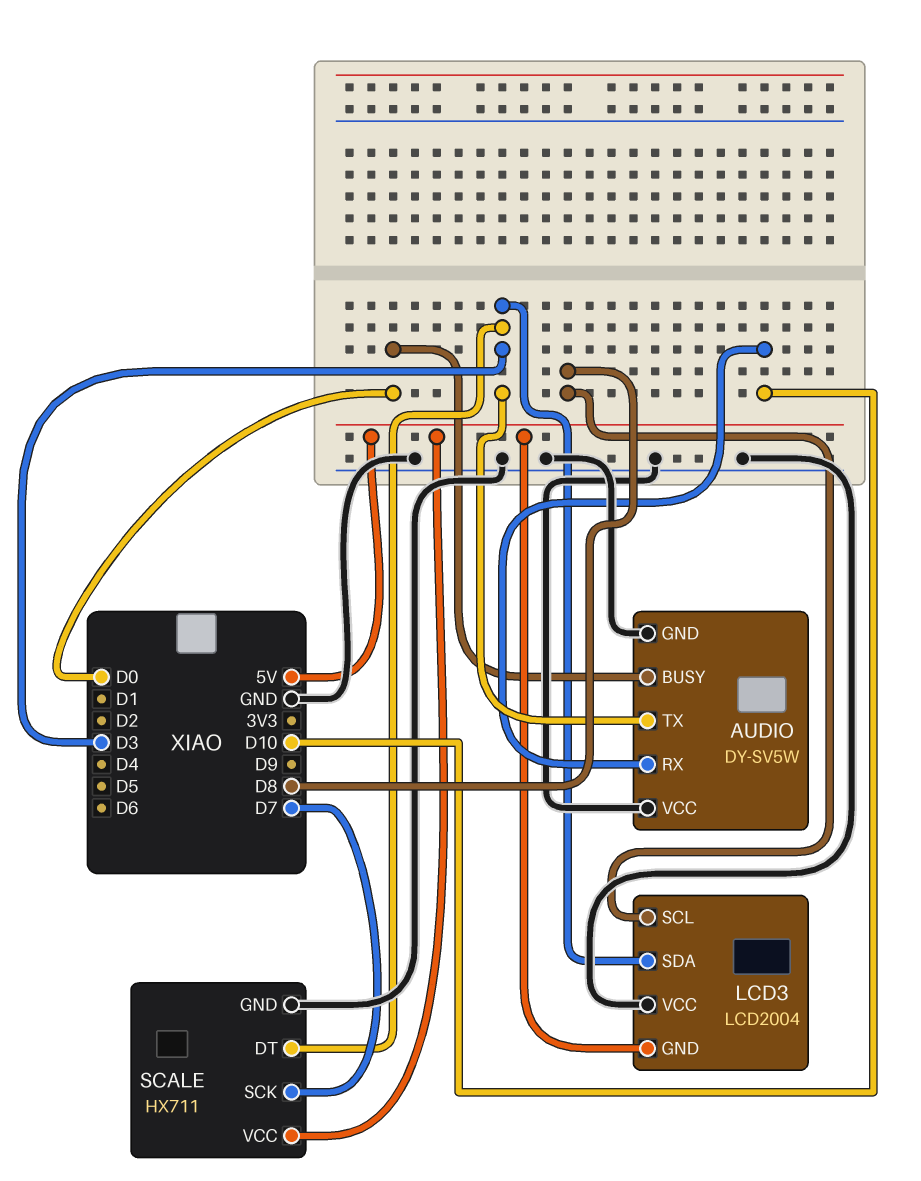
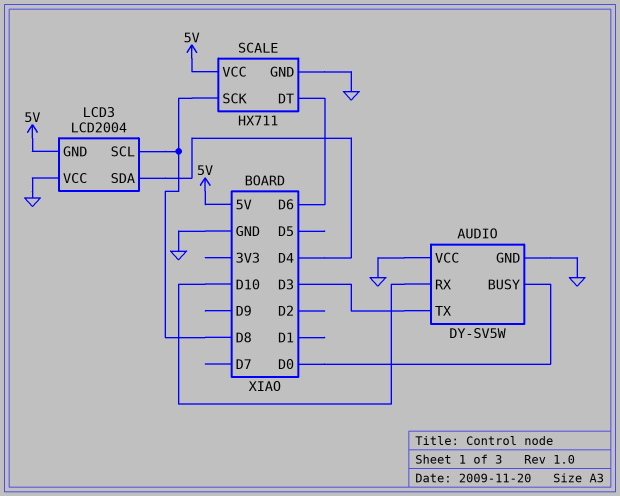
LCD3 pin SDA: D3 -> D4
SCALE pin DT: D3 -> D6
SCALE pin SCK: D7 -> D8

